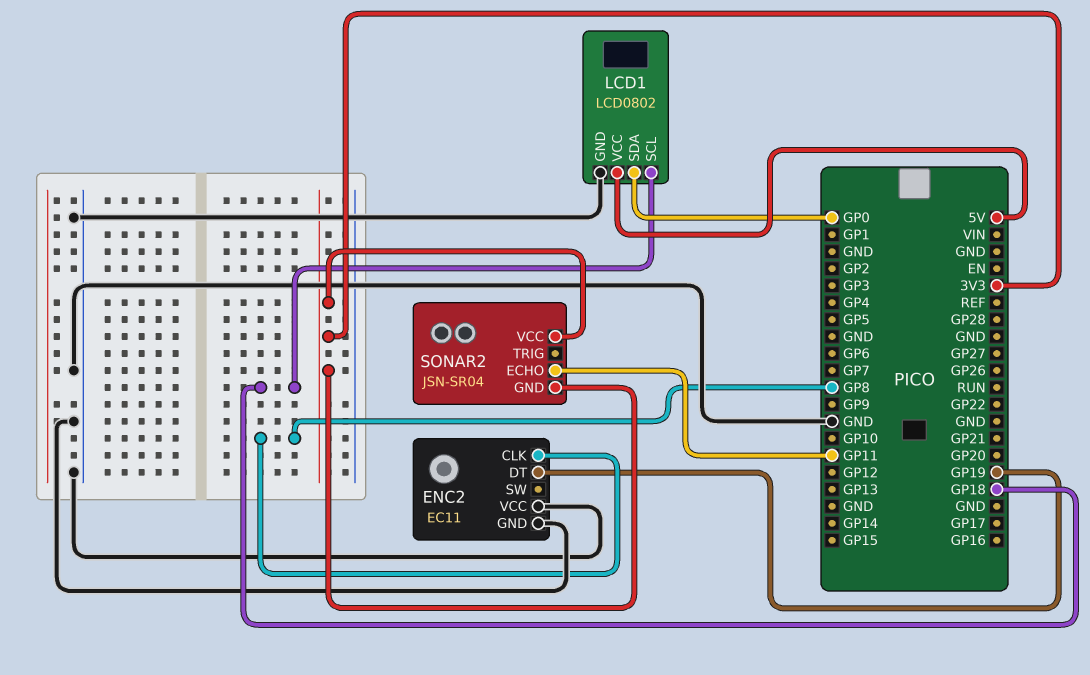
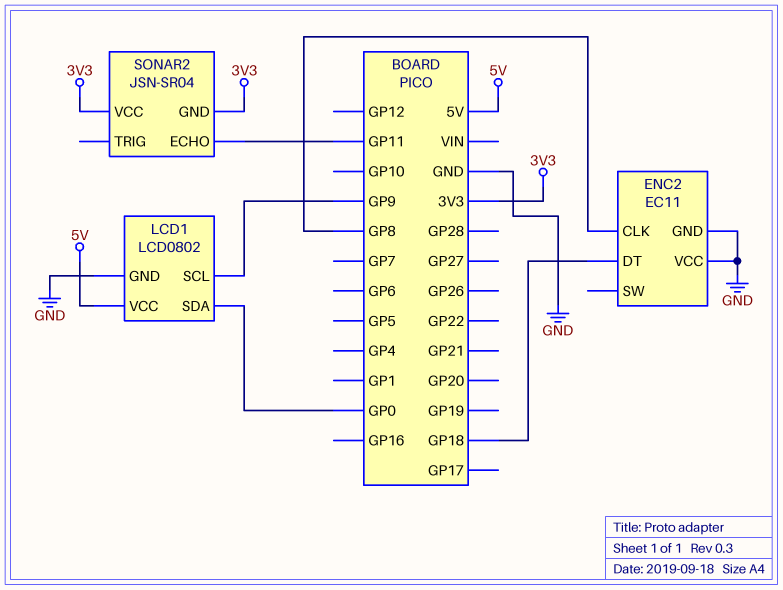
ENC2 pin DT: GP19 -> GP18
LCD1 pin SCL: GP18 -> GP9

